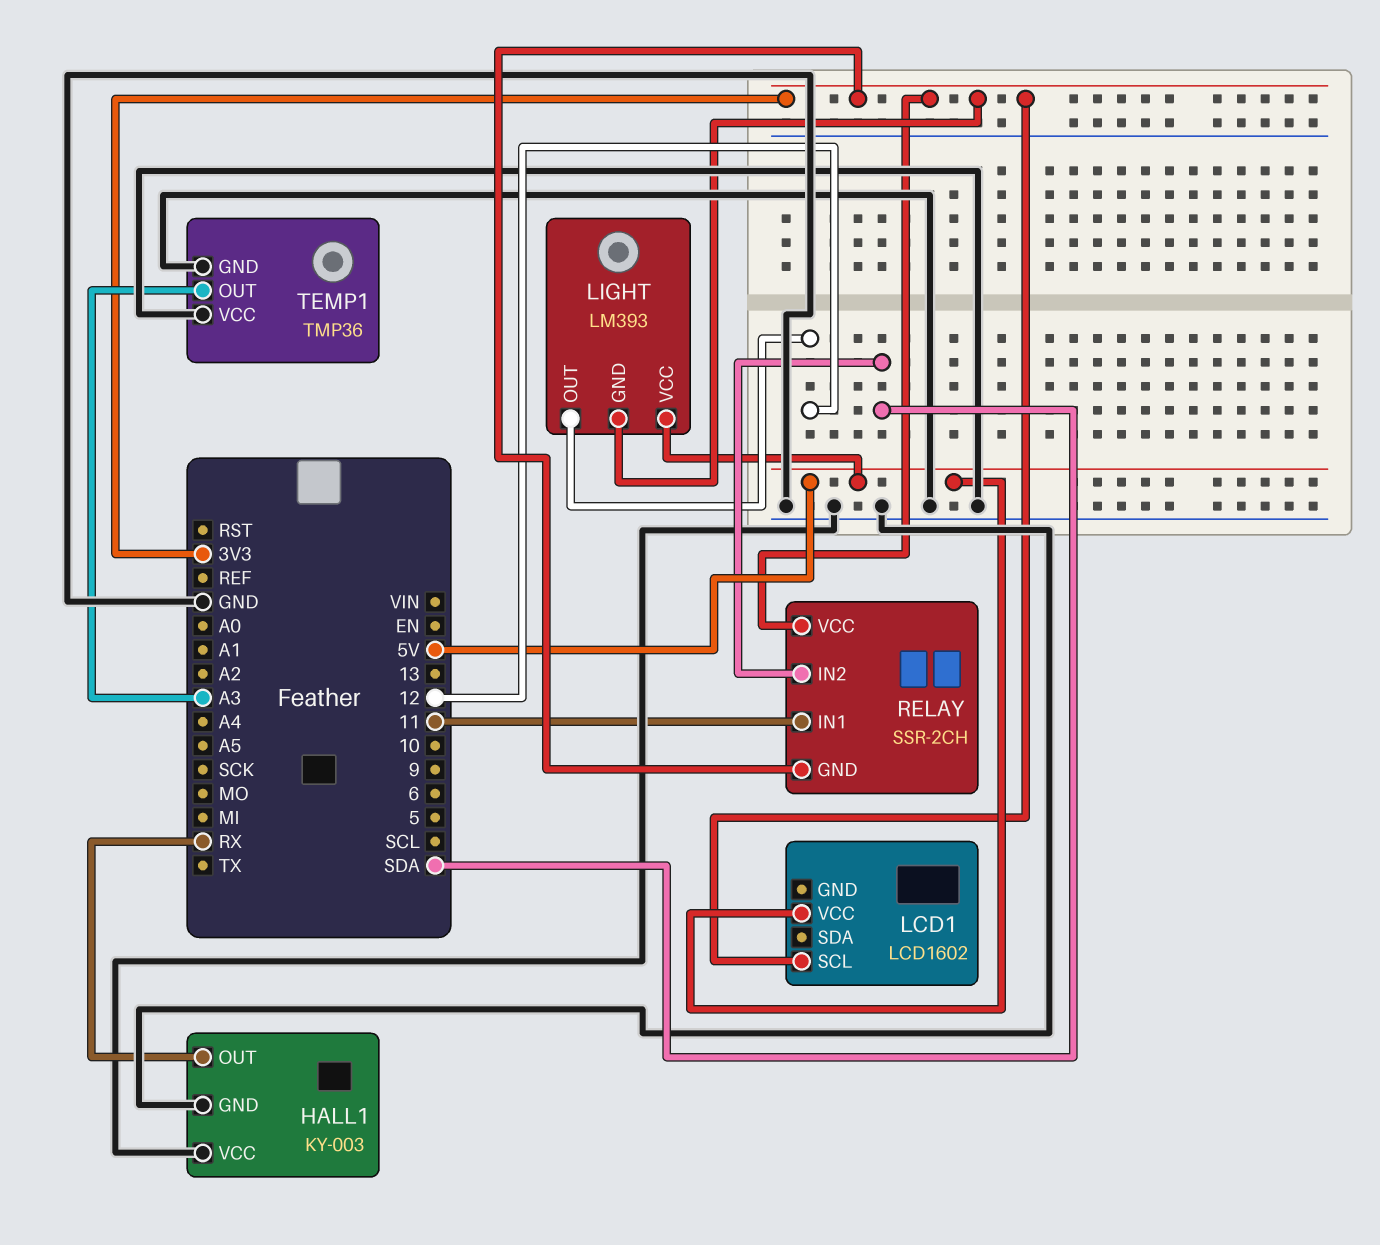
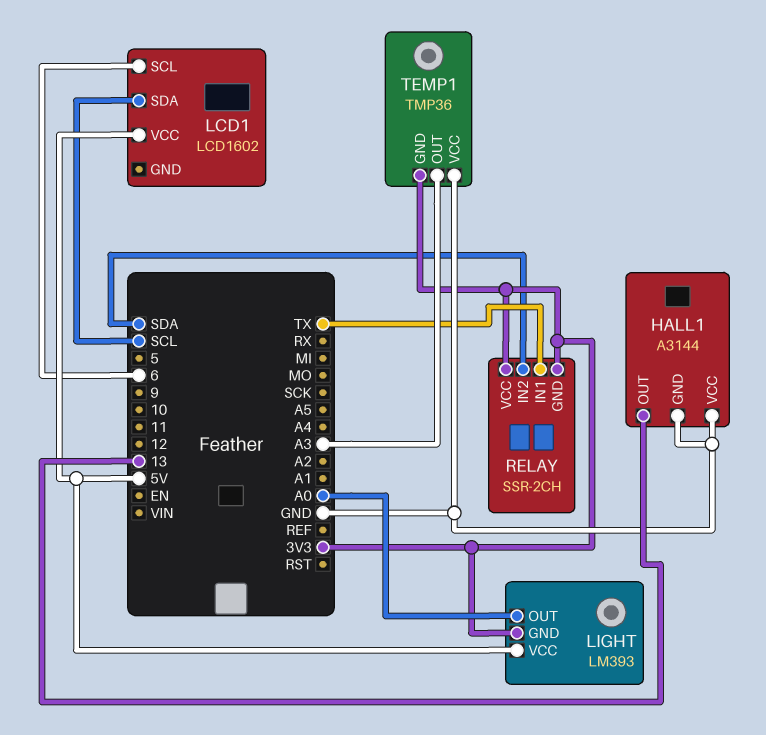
HALL1: KY-003 -> A3144
HALL1 pin OUT: RX -> 13
LCD1 pin SCL: 3V3 -> 6
LCD1 pin SDA: none -> SCL
LIGHT pin OUT: 12 -> A0
RELAY pin IN1: 11 -> TX
TEMP1 pin GND: GND -> 3V3

